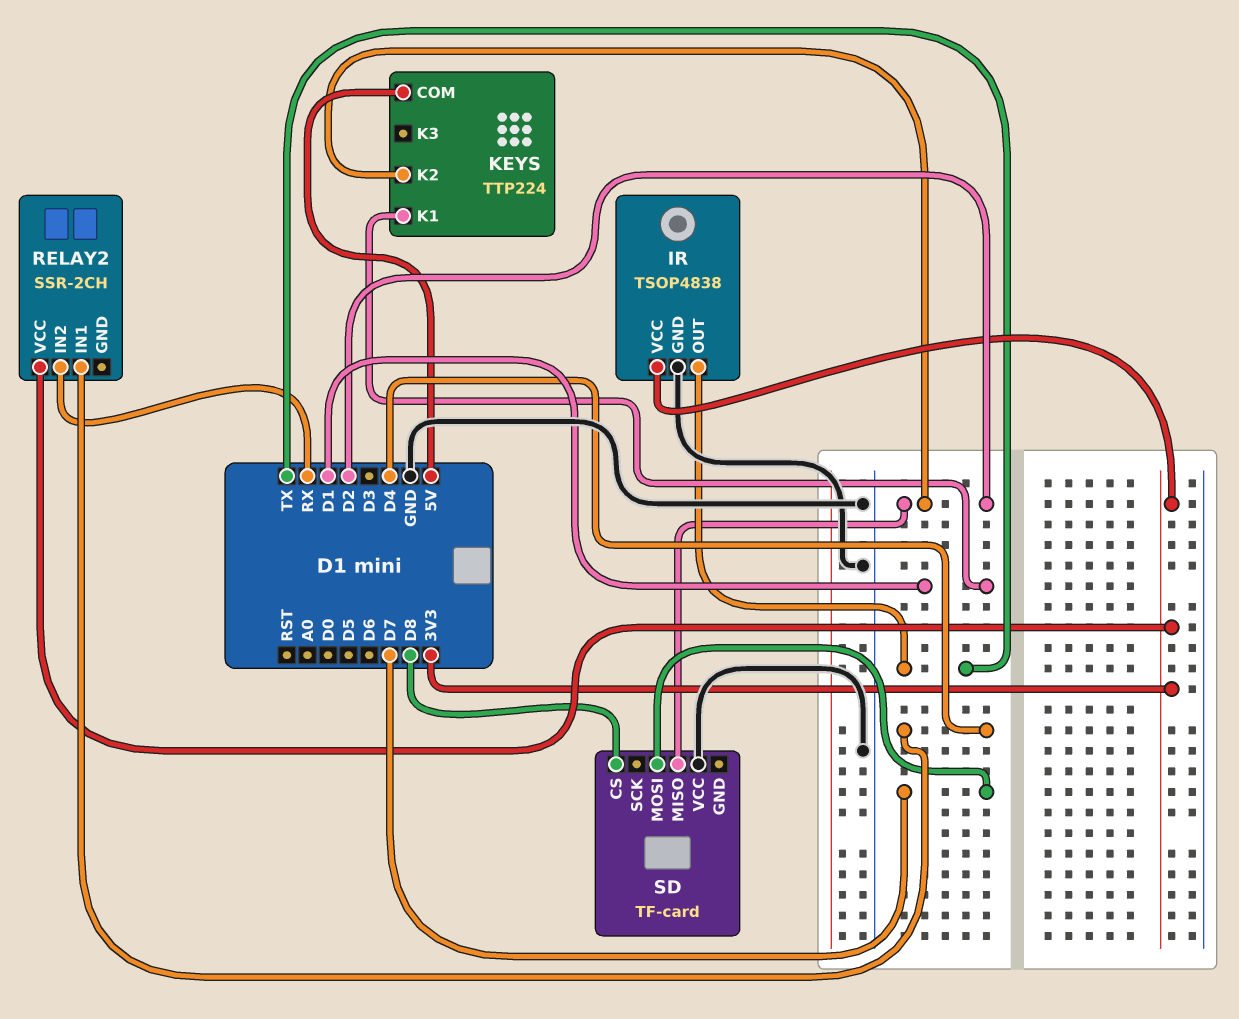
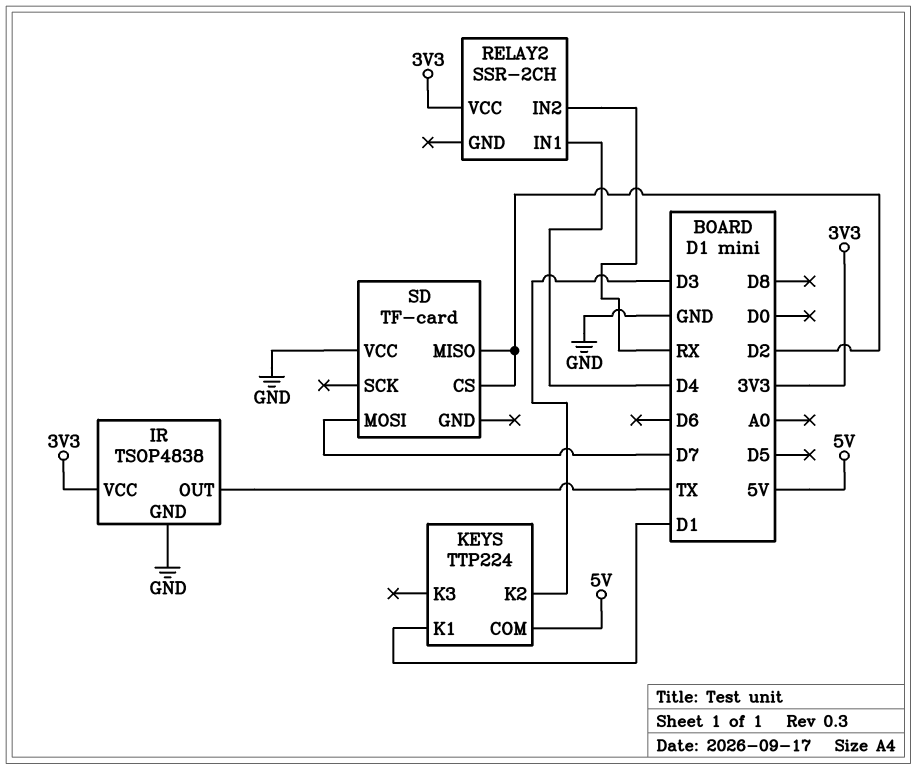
KEYS pin K2: D2 -> D3
SD pin CS: D8 -> D2

